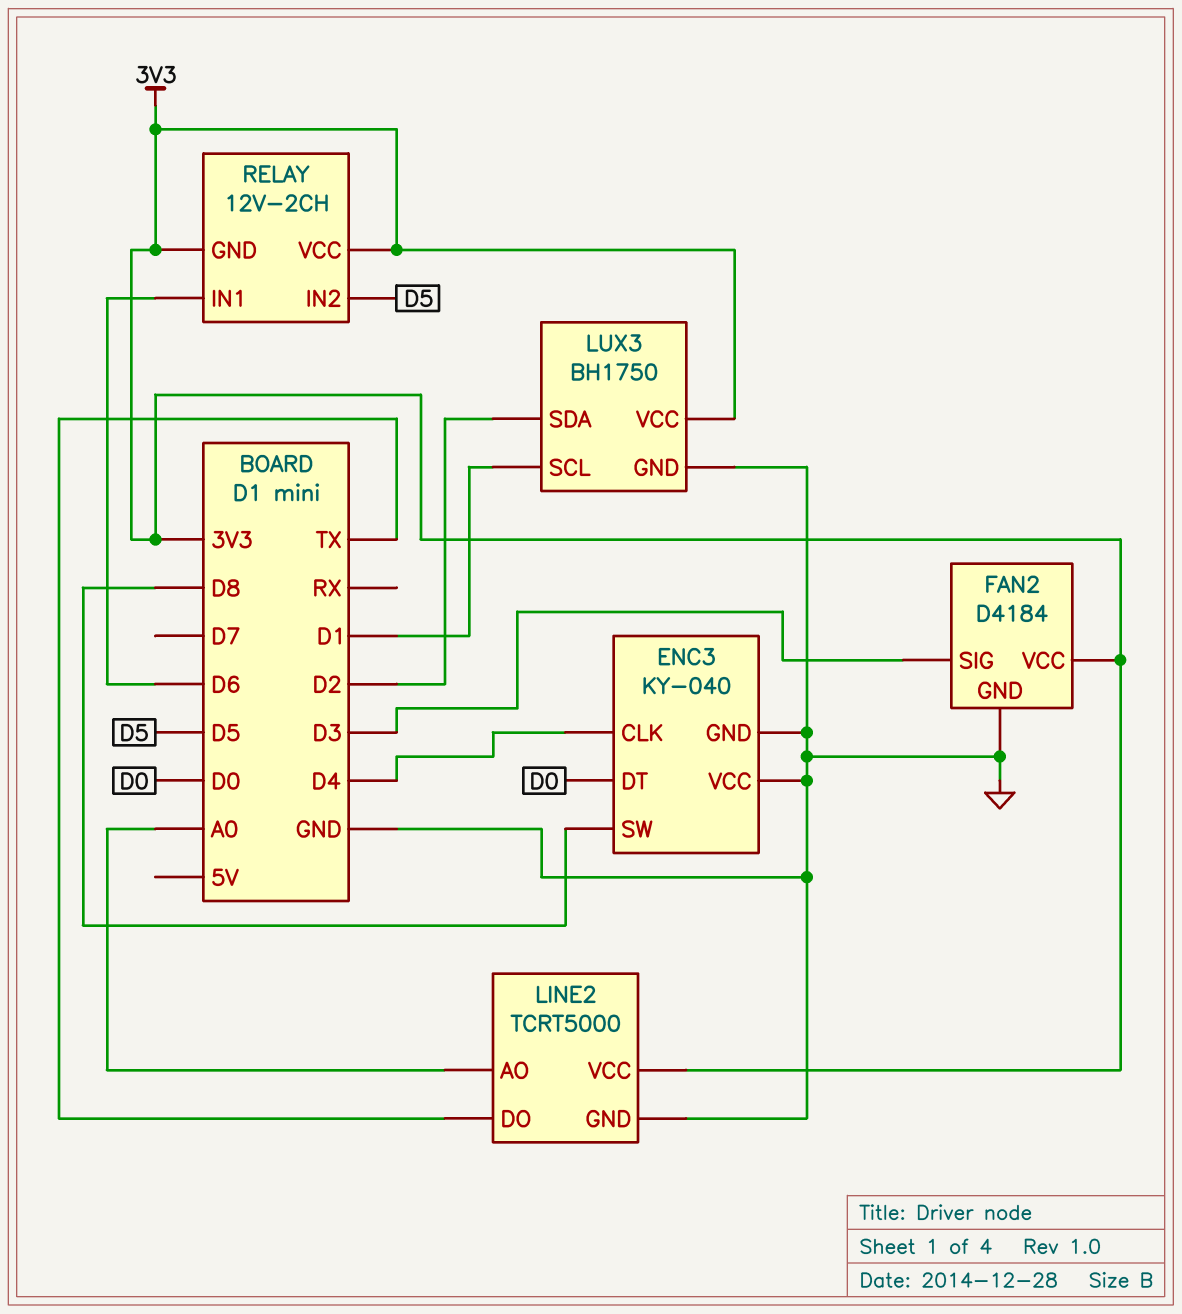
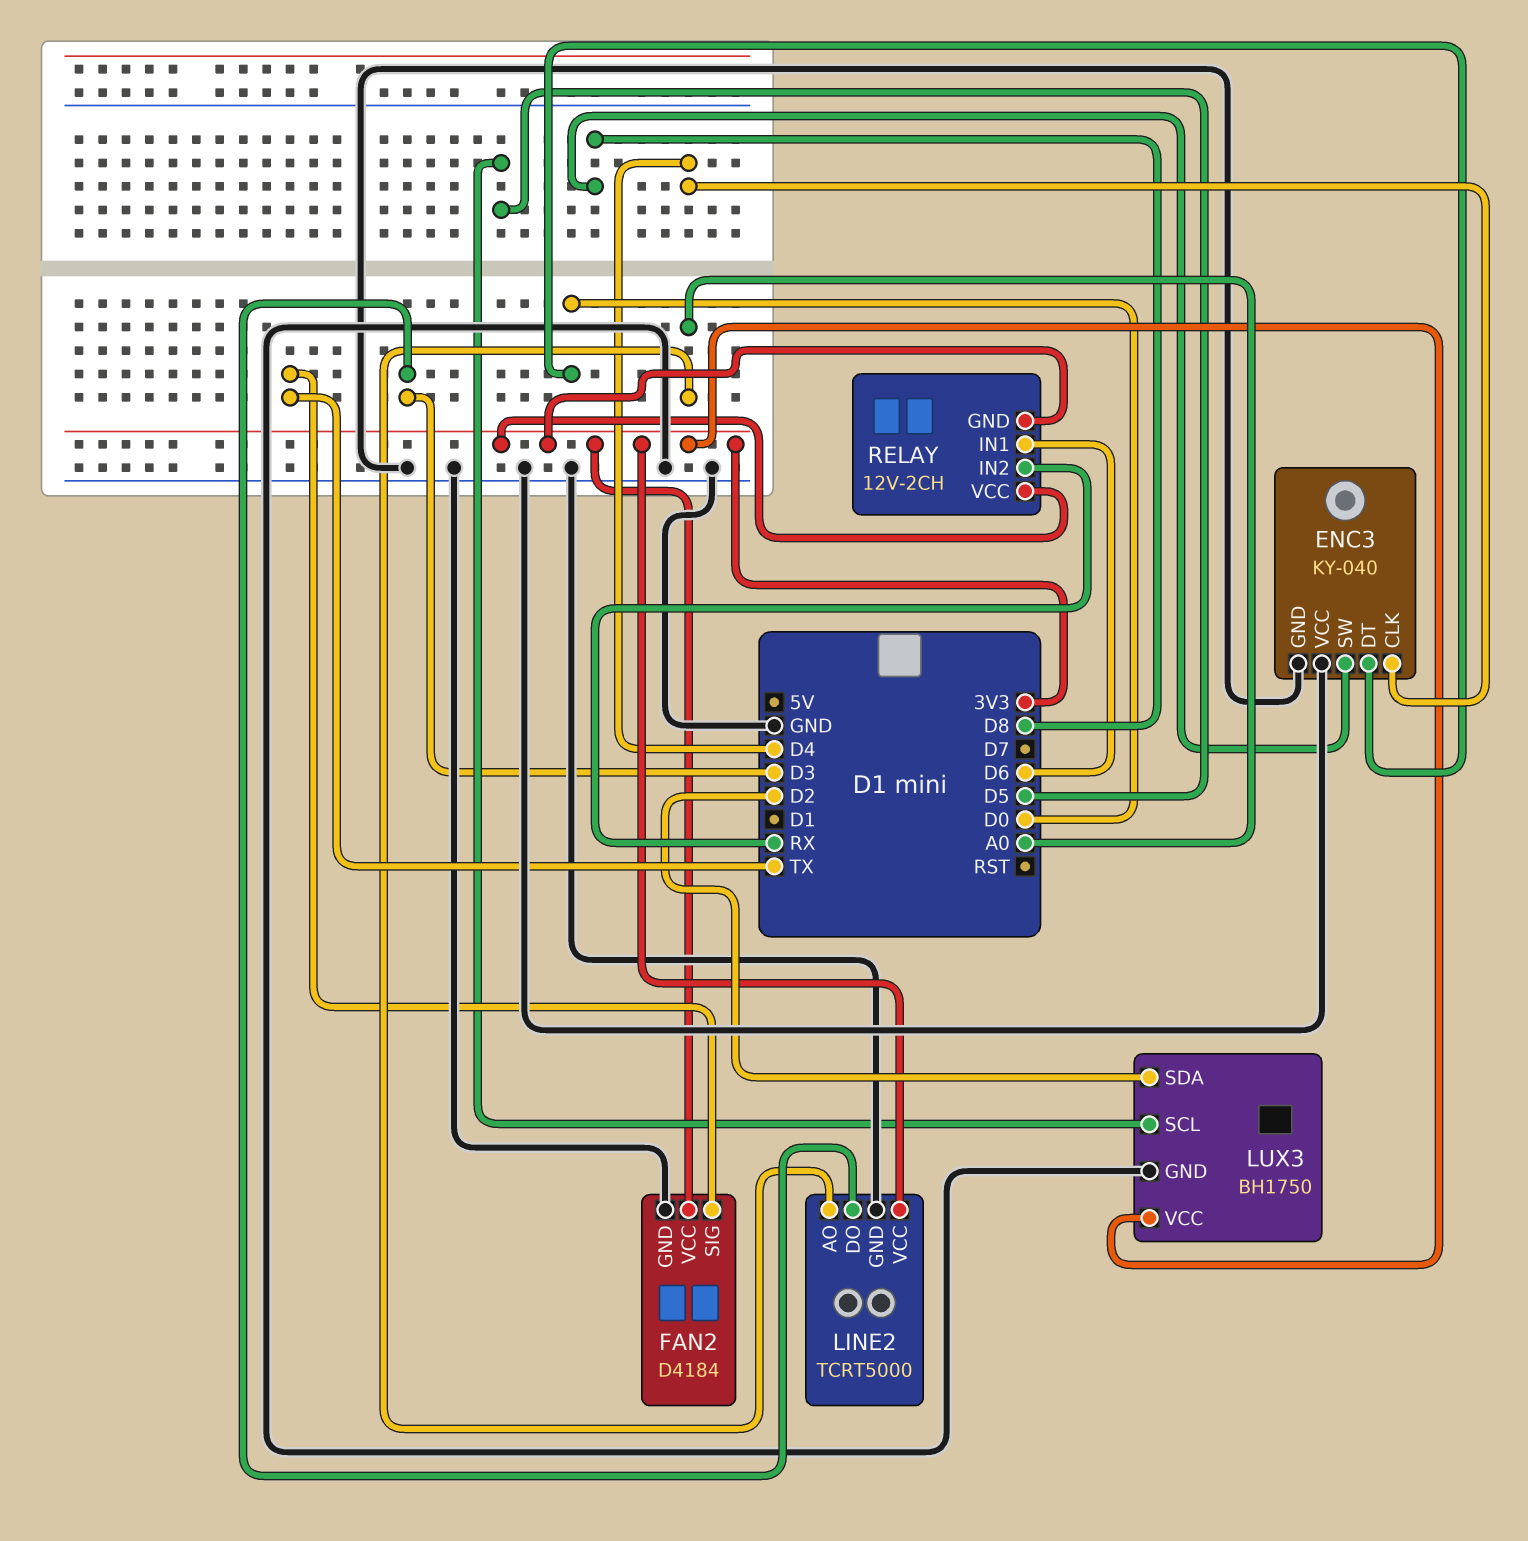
FAN2 pin SIG: D3 -> TX
LINE2 pin DO: TX -> D3
LUX3 pin SCL: D1 -> D5
RELAY pin IN2: D5 -> RX

